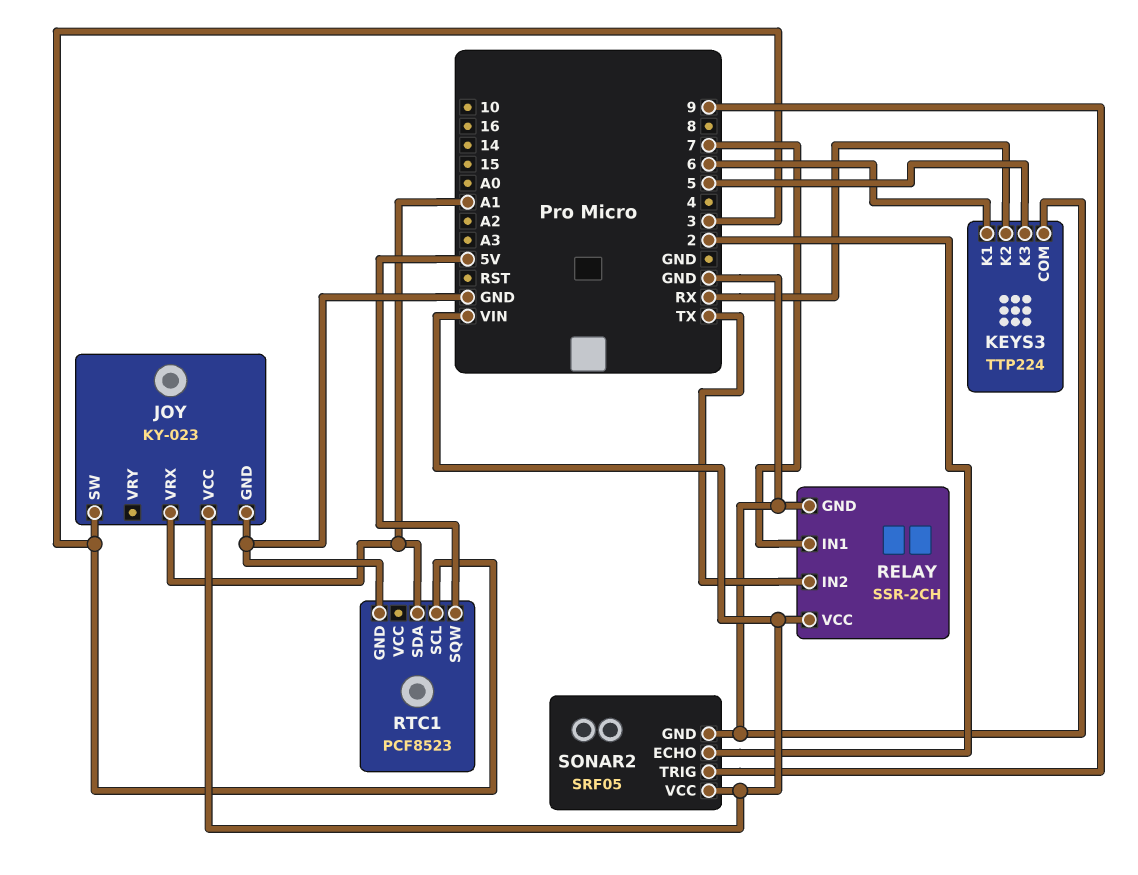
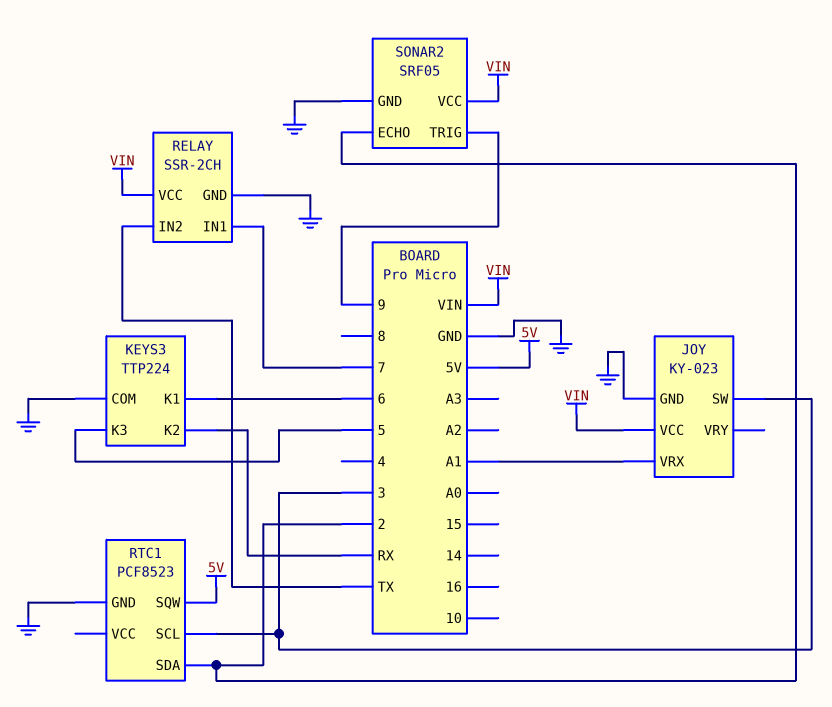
RTC1 pin SDA: A1 -> 2

